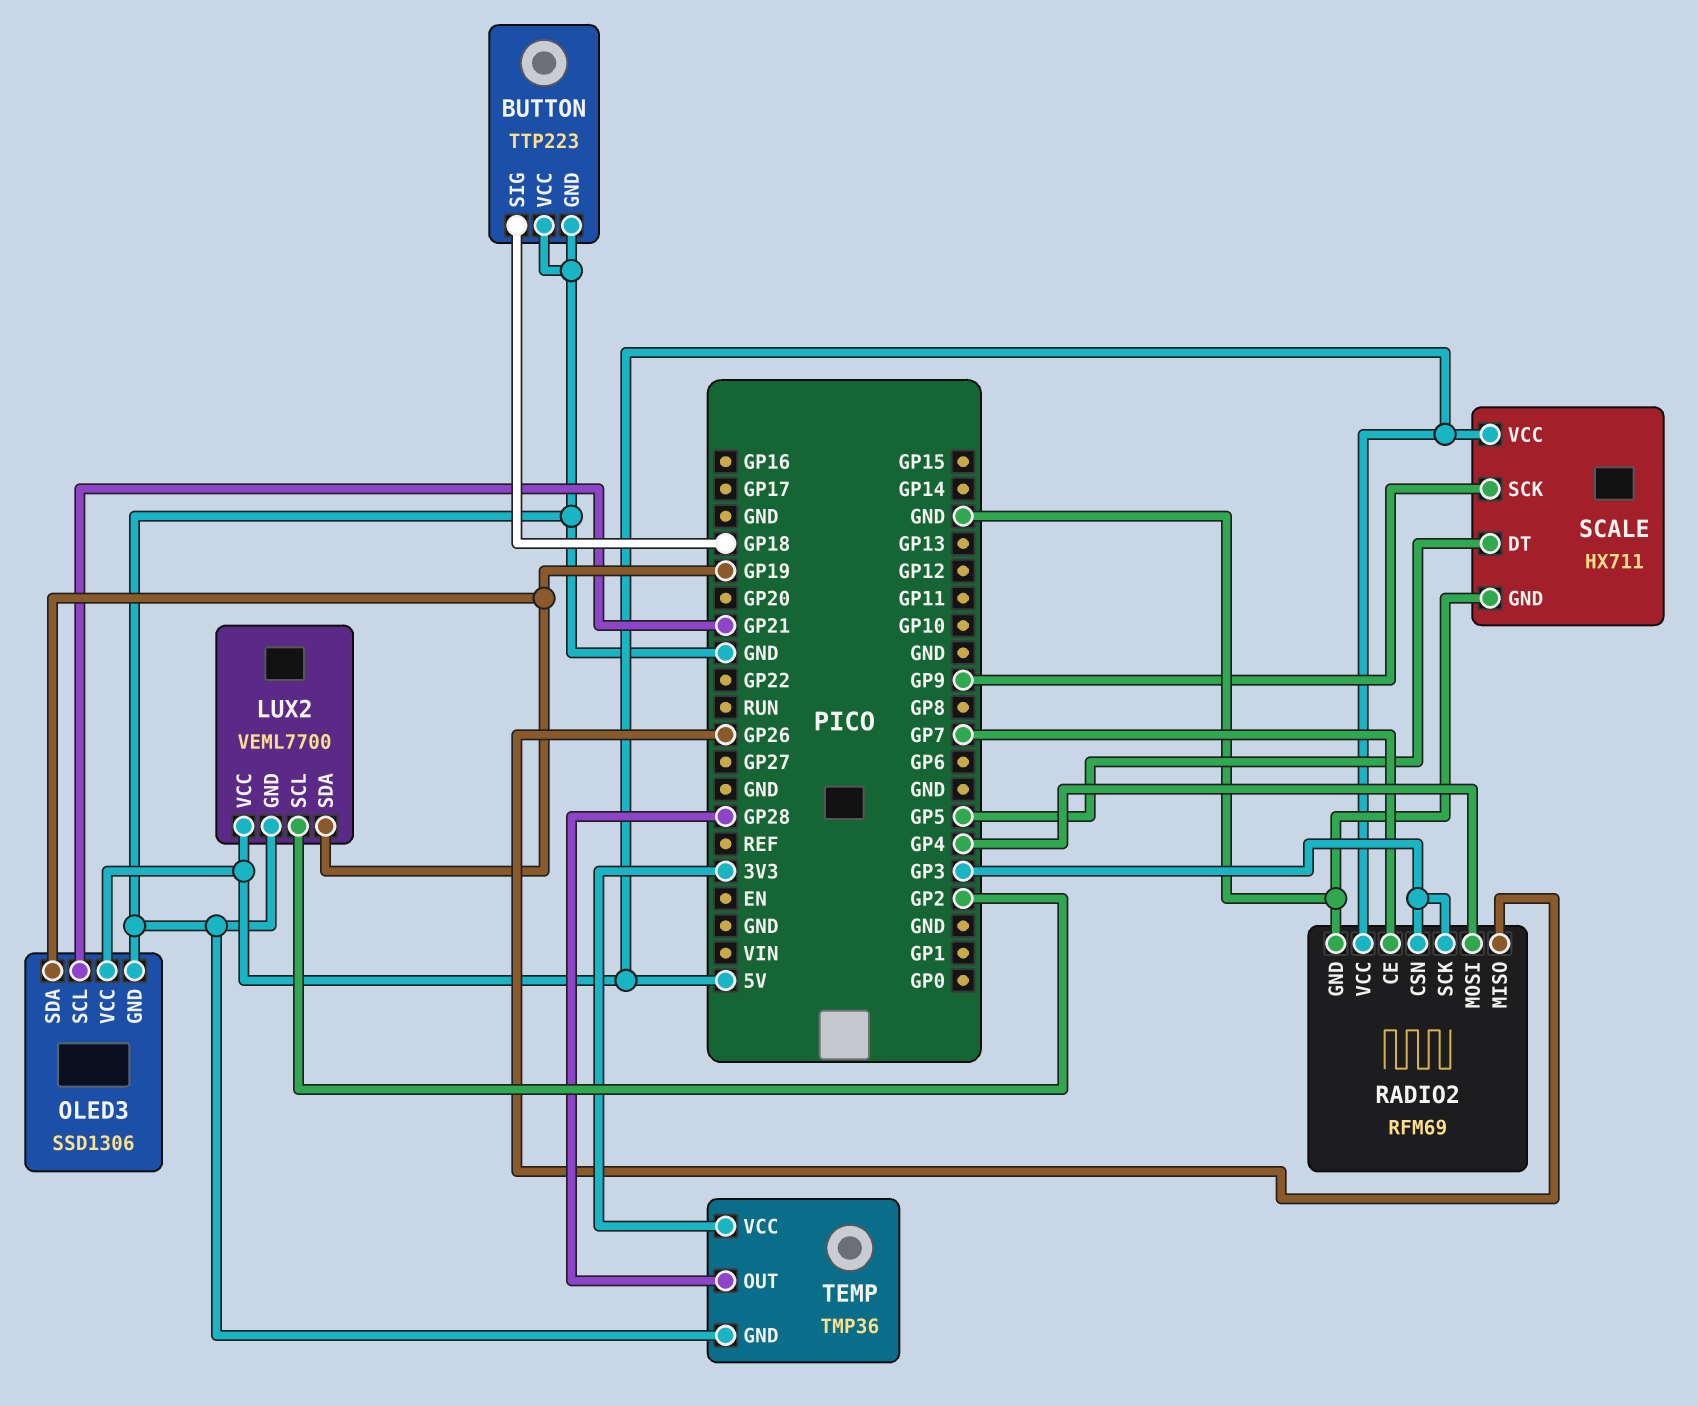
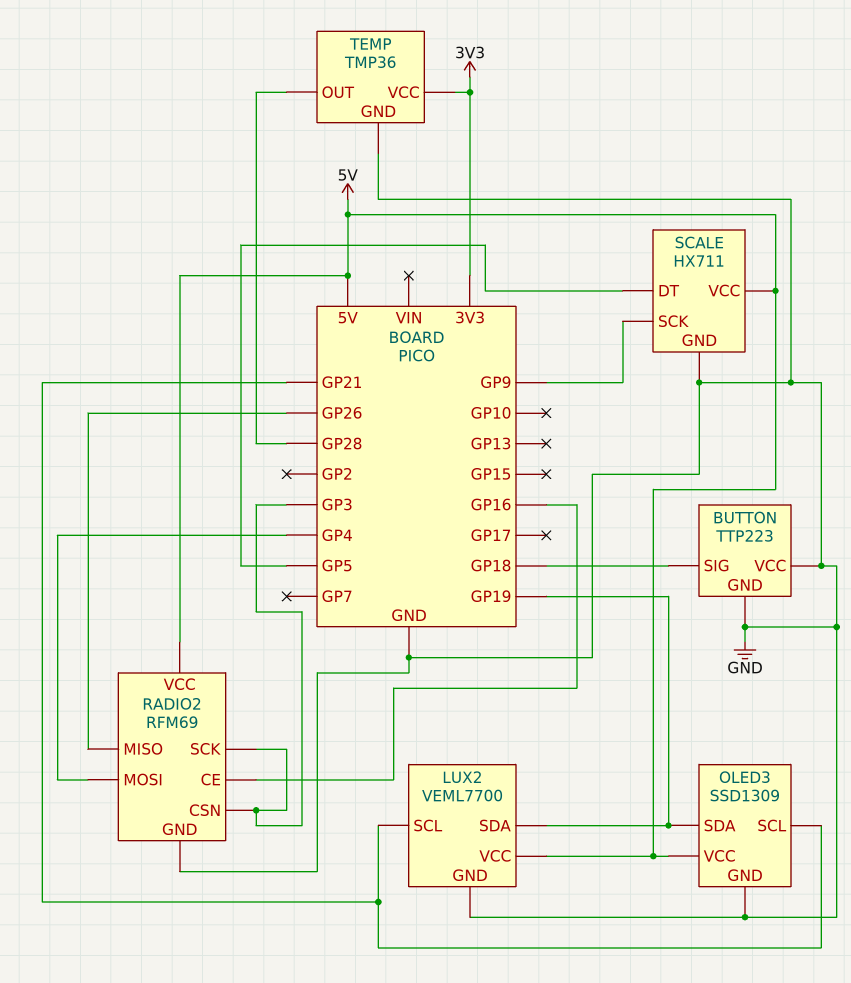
LUX2 pin SCL: GP2 -> GP21
OLED3: SSD1306 -> SSD1309
RADIO2 pin CE: GP7 -> GP16

